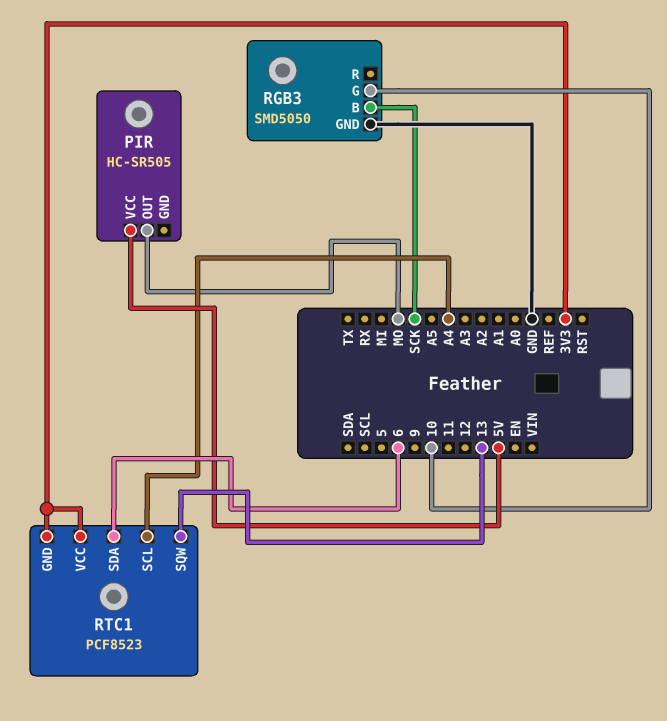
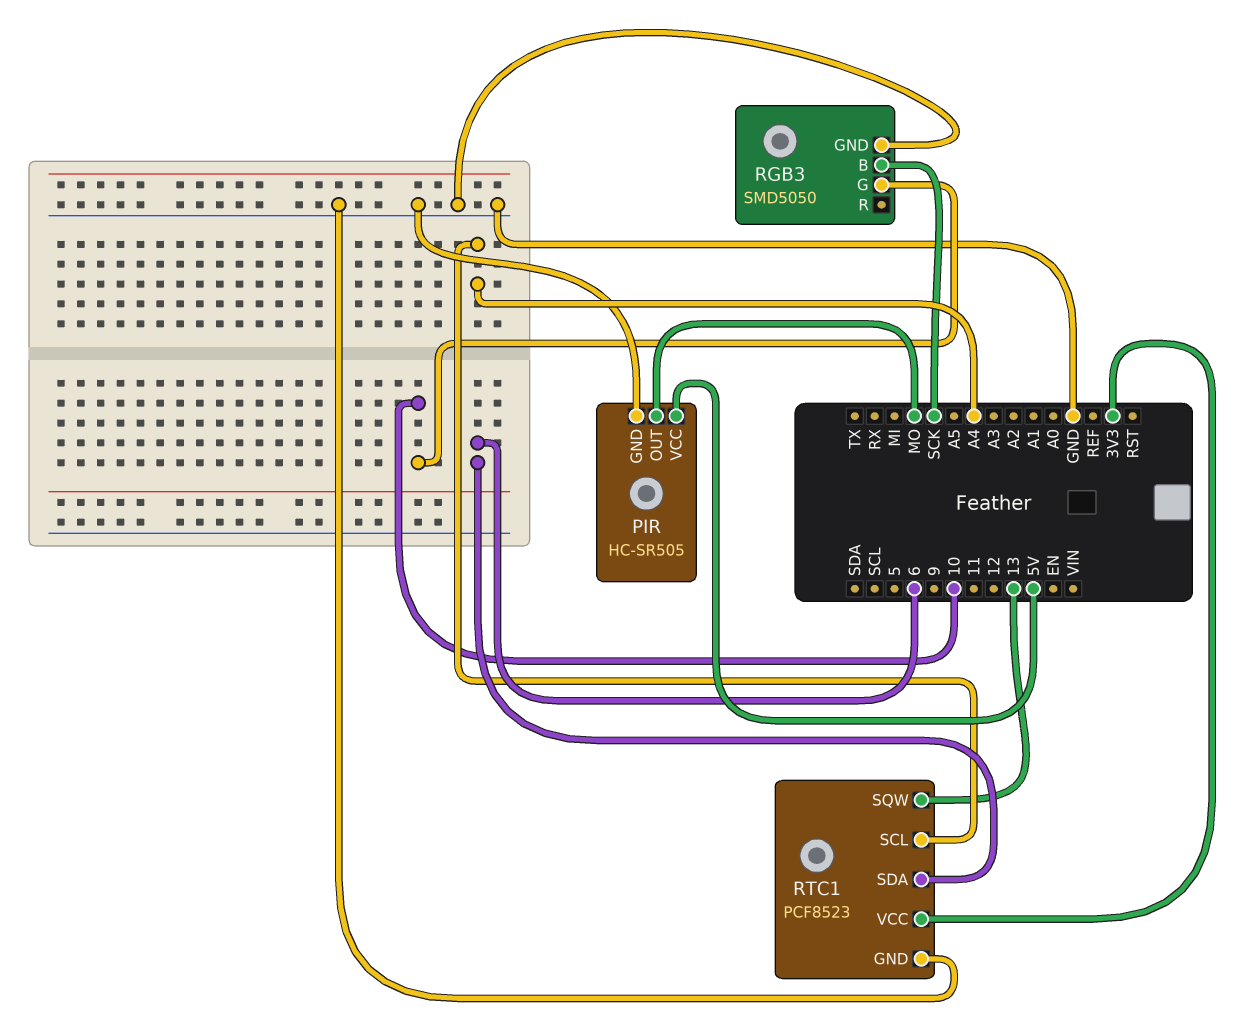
PIR pin GND: none -> GND
RTC1 pin GND: 3V3 -> GND

